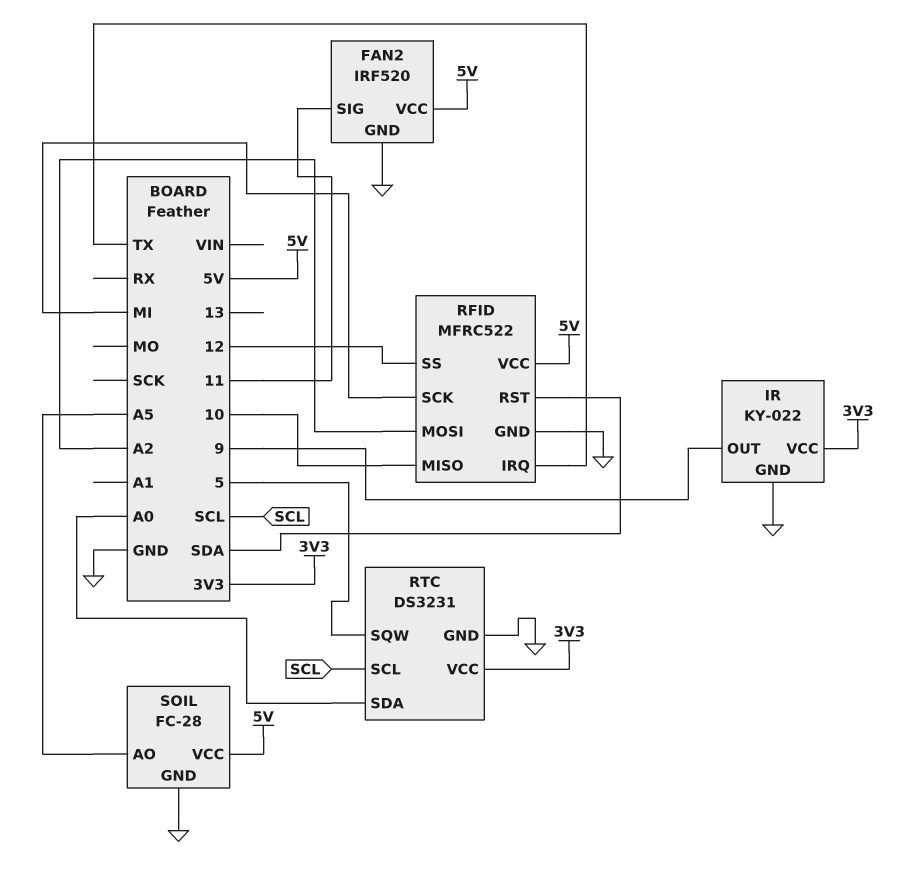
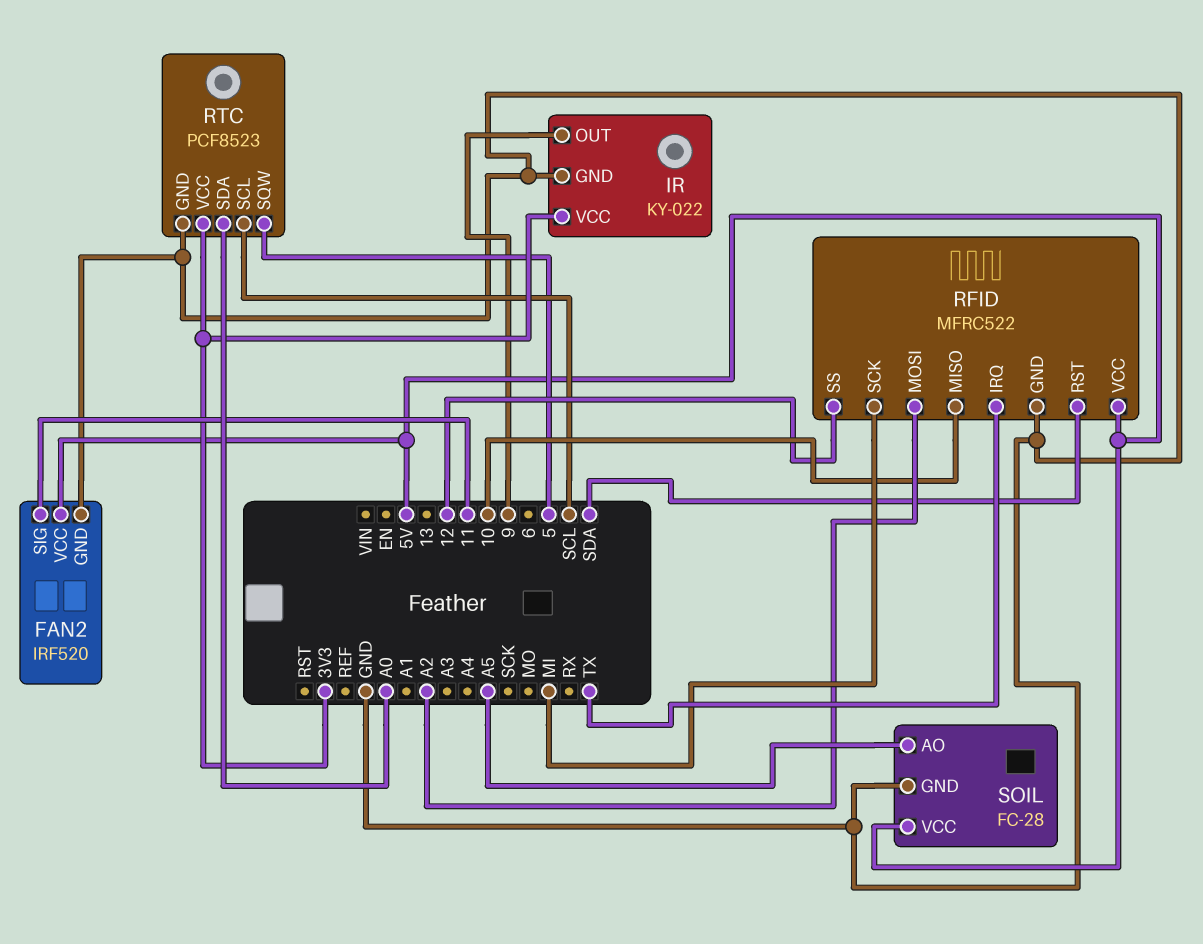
RTC: DS3231 -> PCF8523

